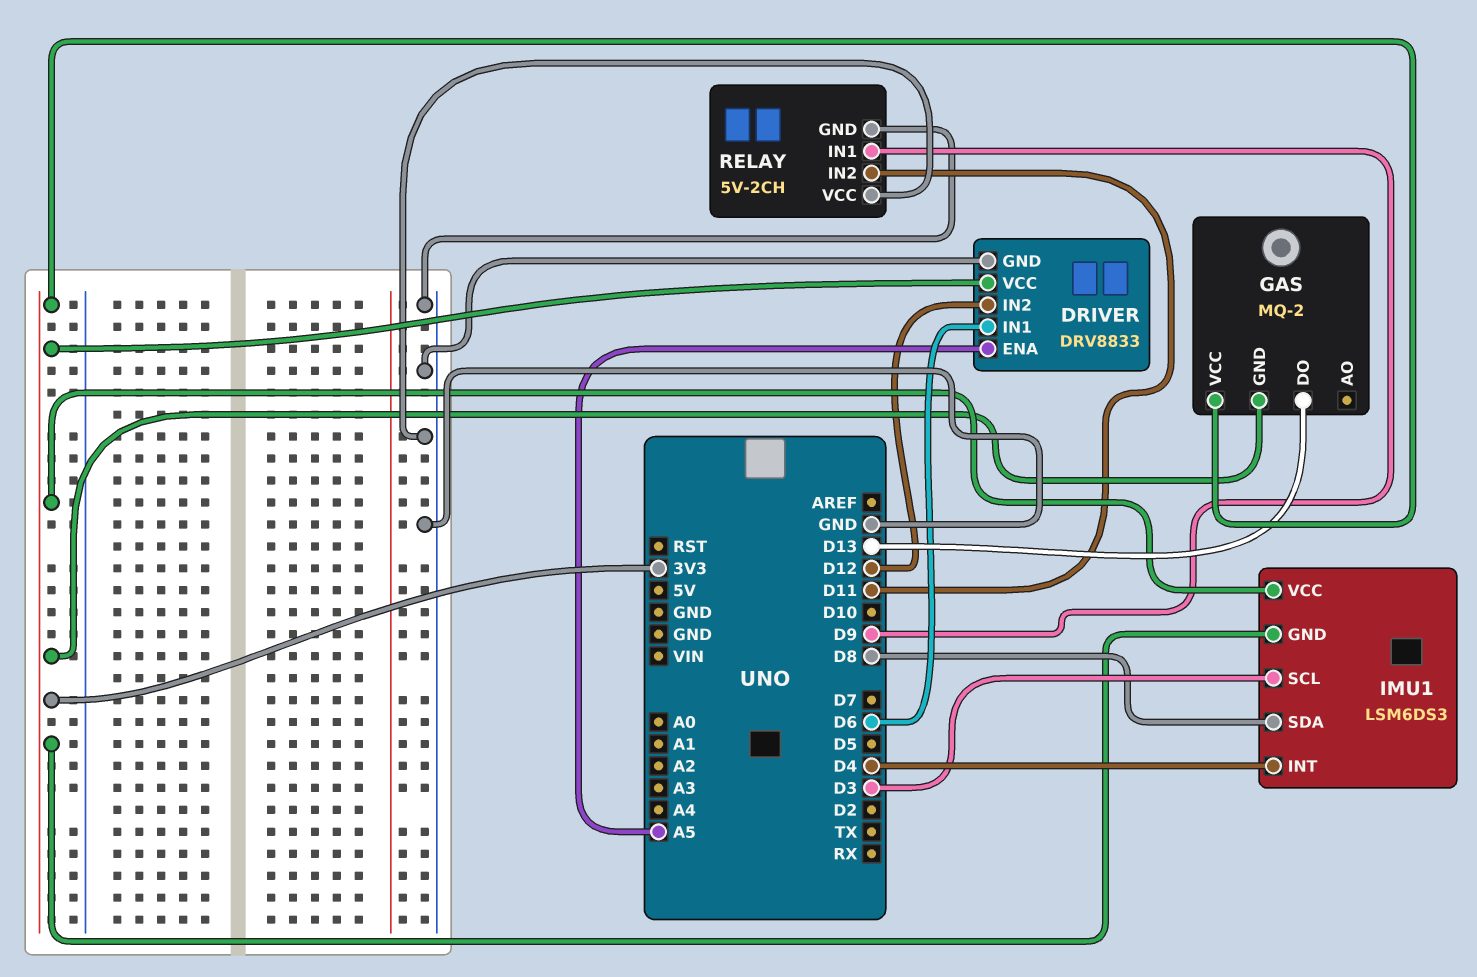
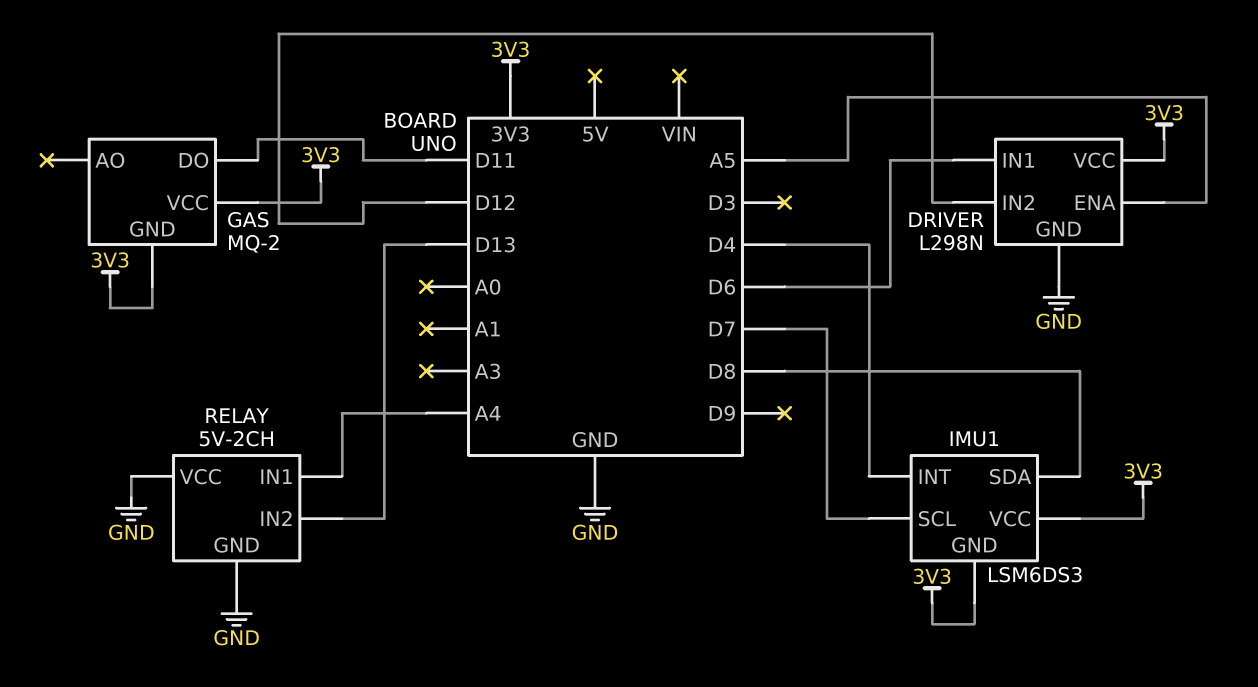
DRIVER: DRV8833 -> L298N
GAS pin DO: D13 -> D11
IMU1 pin SCL: D3 -> D7
RELAY pin IN1: D9 -> A4
RELAY pin IN2: D11 -> D13

